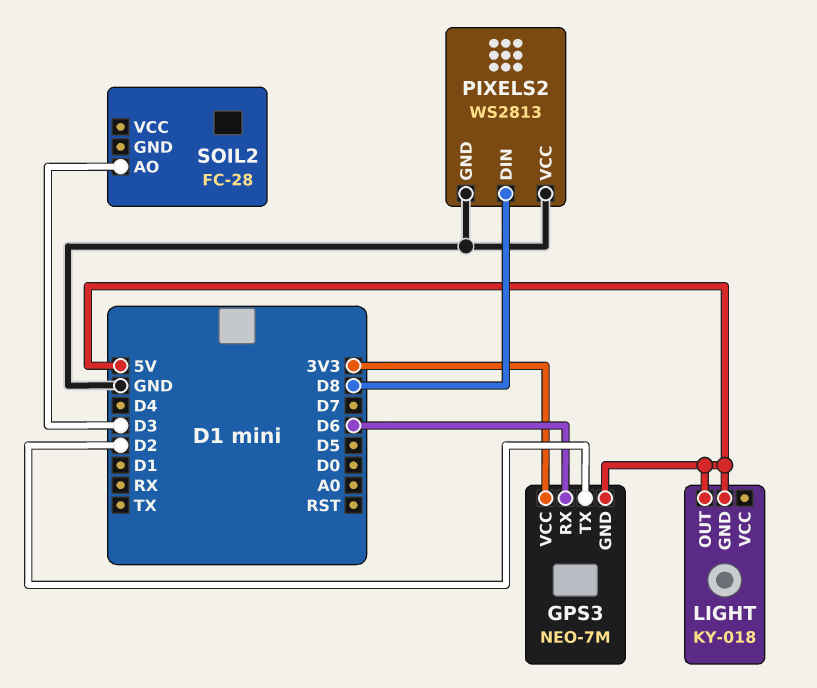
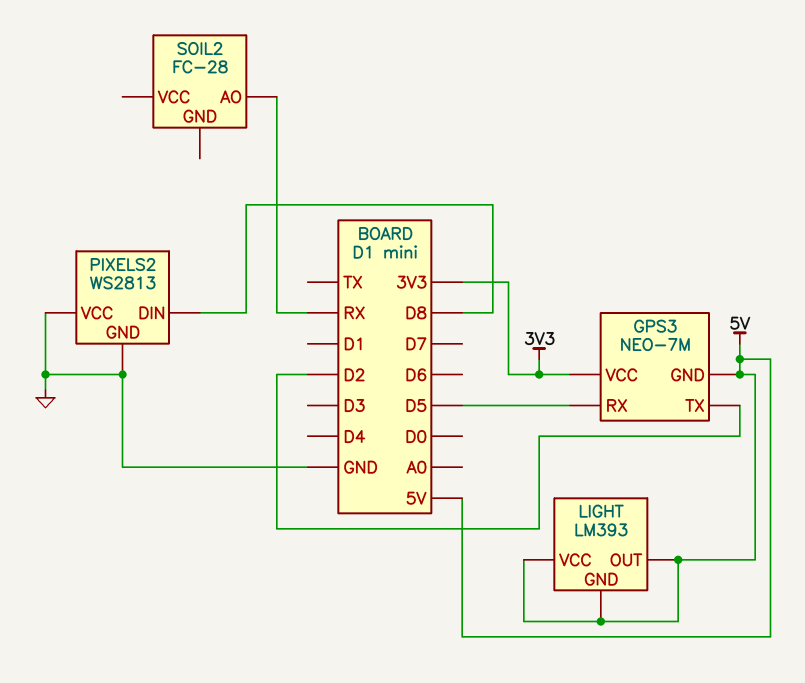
GPS3 pin RX: D6 -> D5
LIGHT: KY-018 -> LM393
LIGHT pin VCC: none -> 5V
SOIL2 pin AO: D3 -> RX

